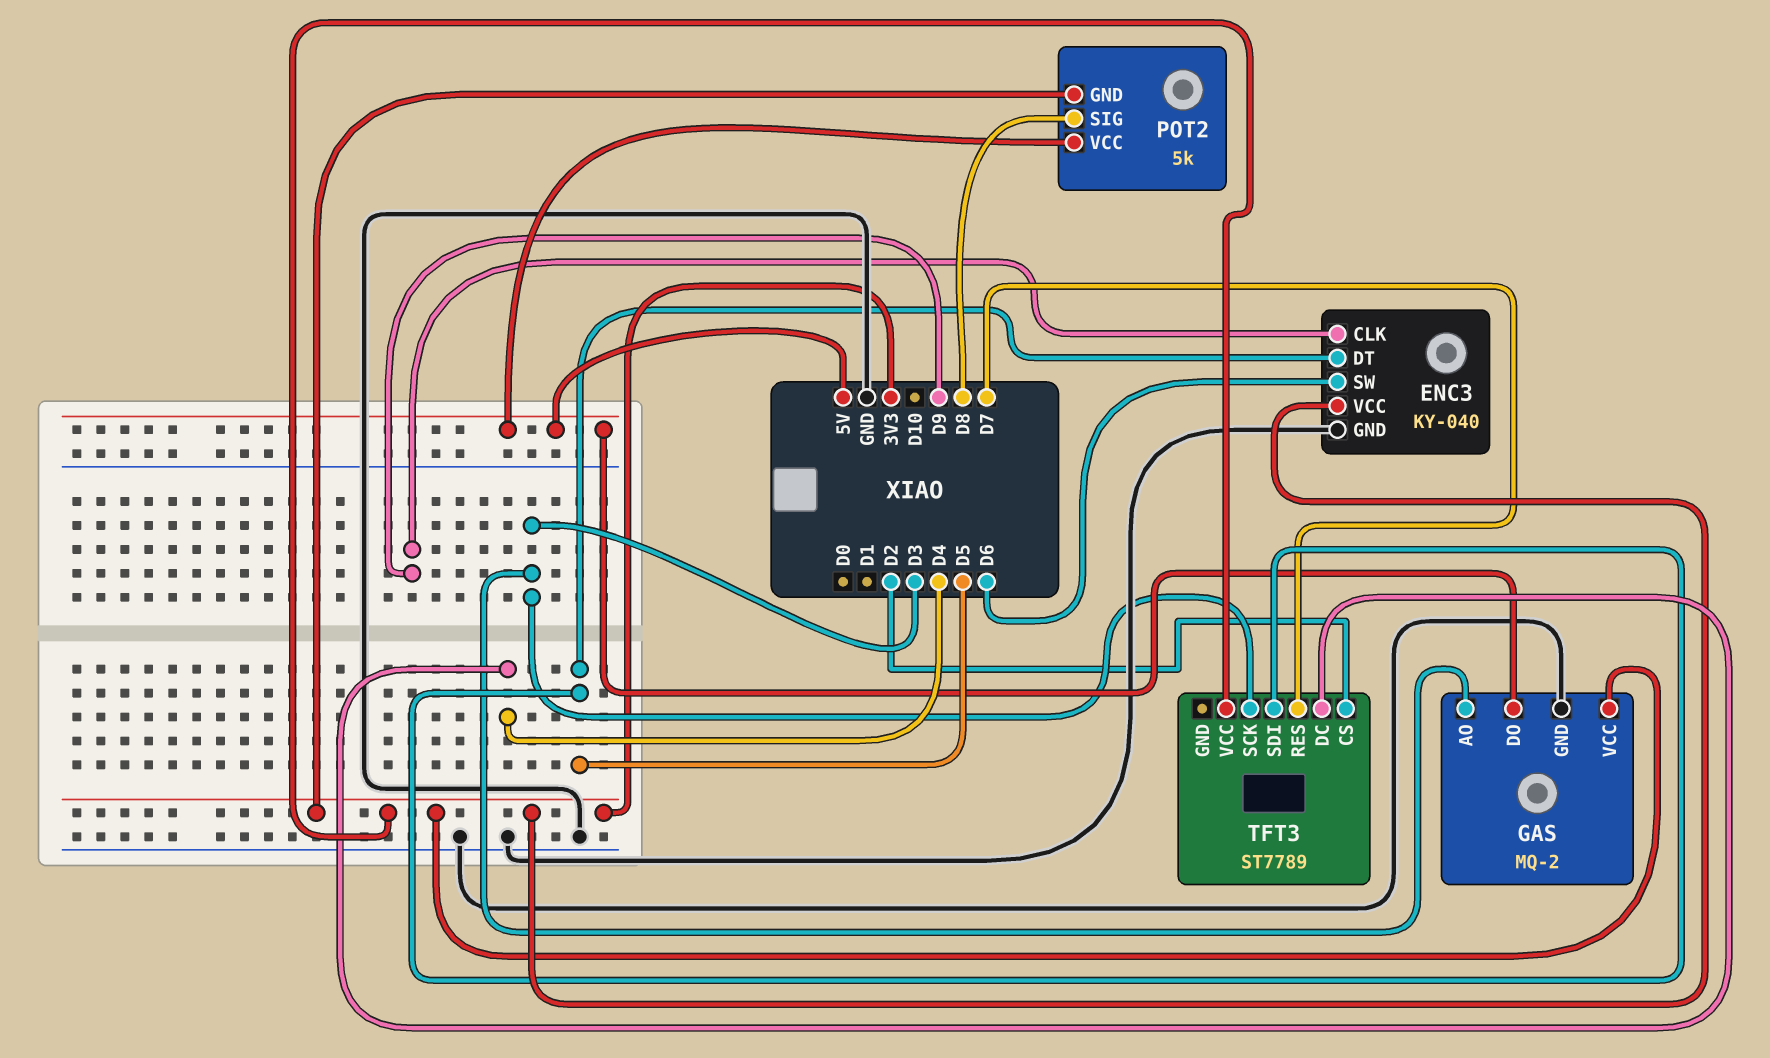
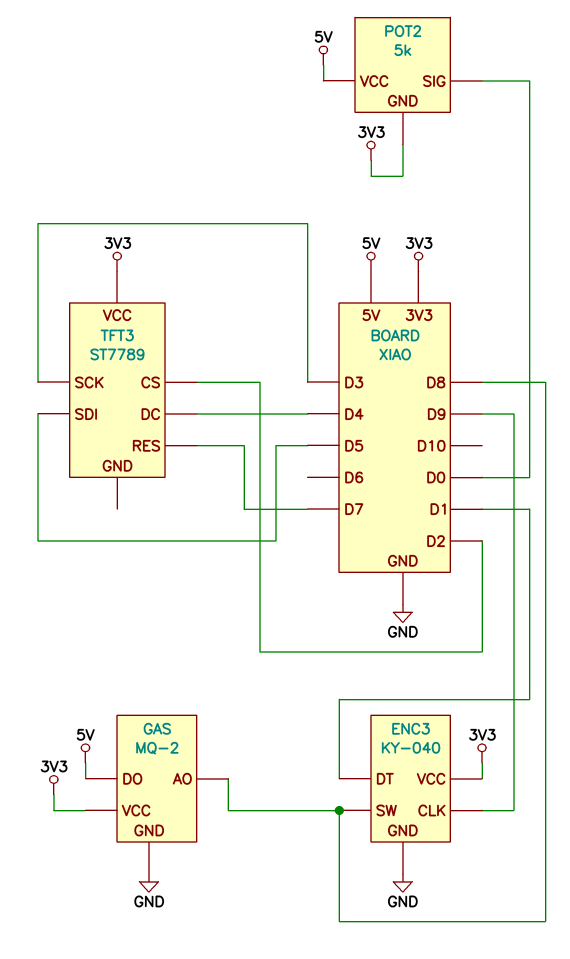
ENC3 pin DT: D5 -> D1
ENC3 pin SW: D6 -> D8
GAS pin AO: D3 -> D8
POT2 pin SIG: D8 -> D0

